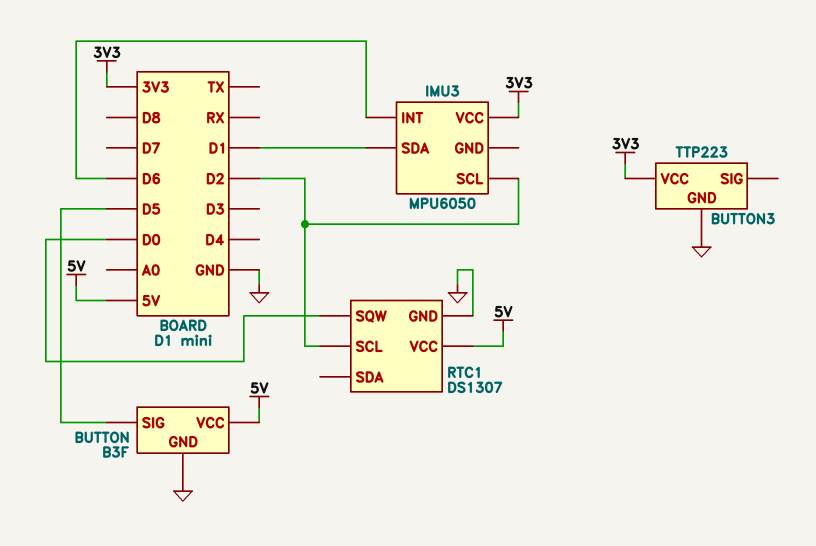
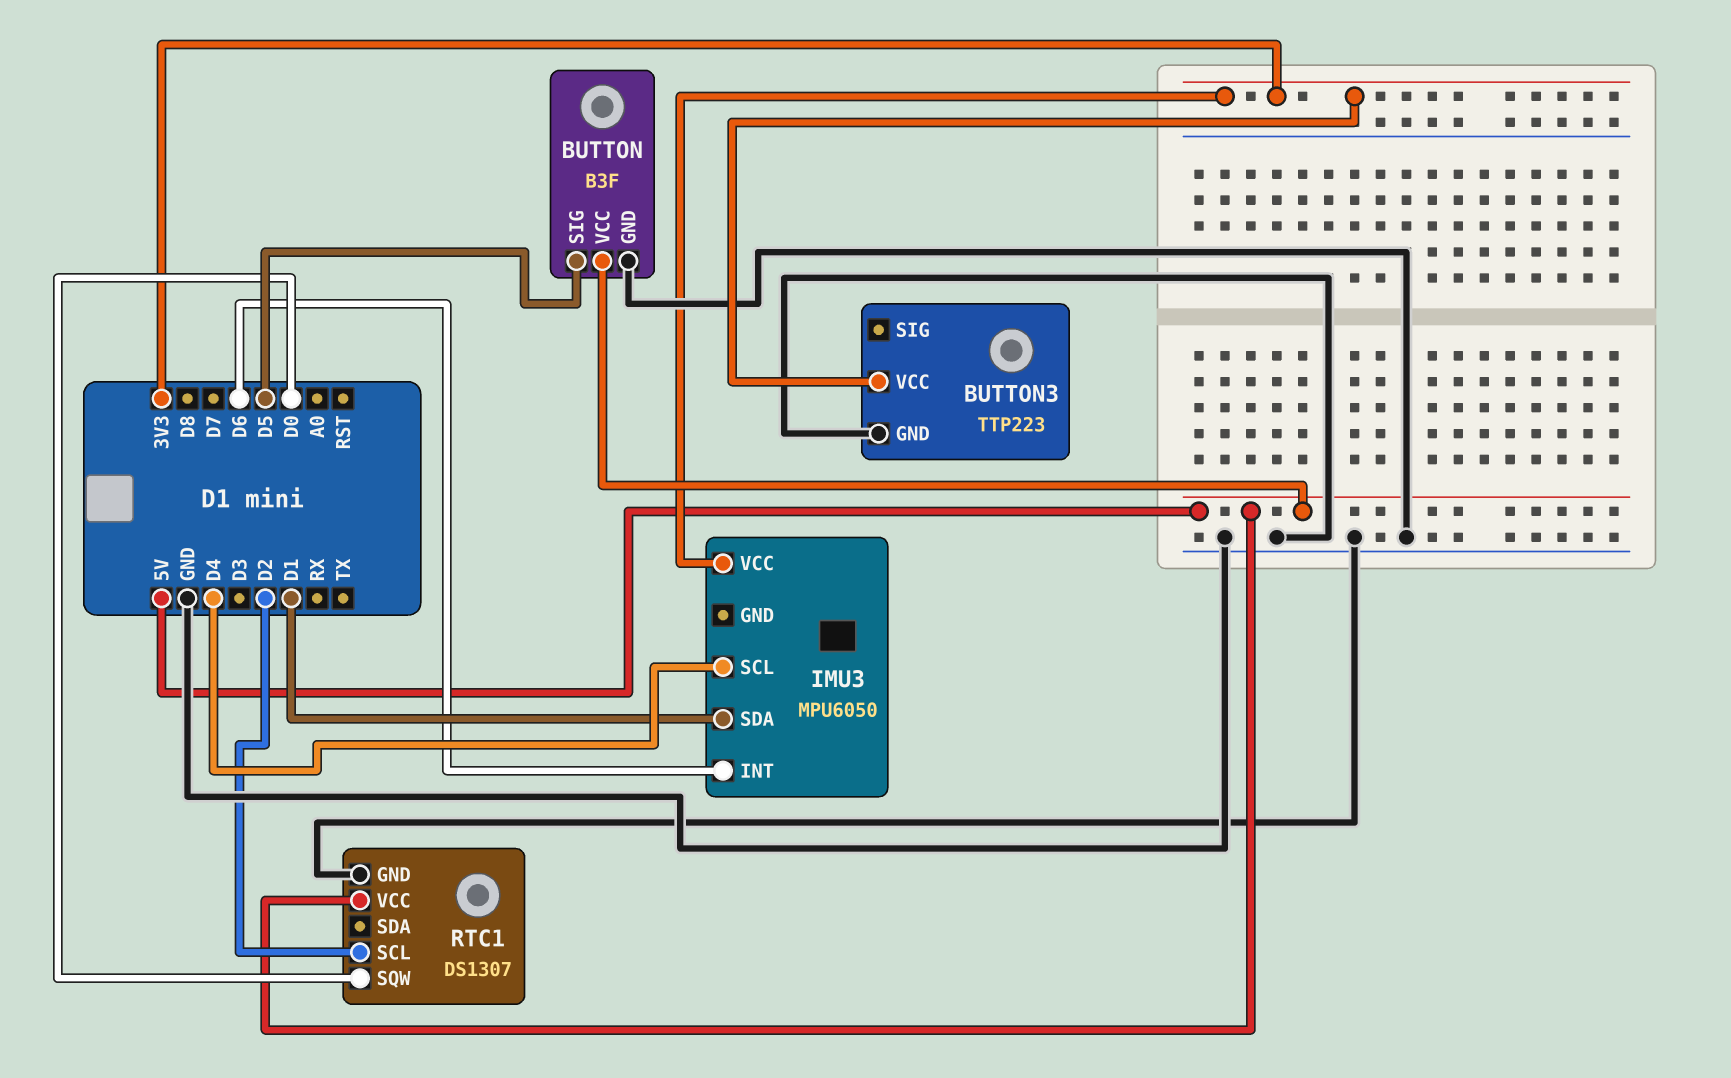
IMU3 pin SCL: D2 -> D4

